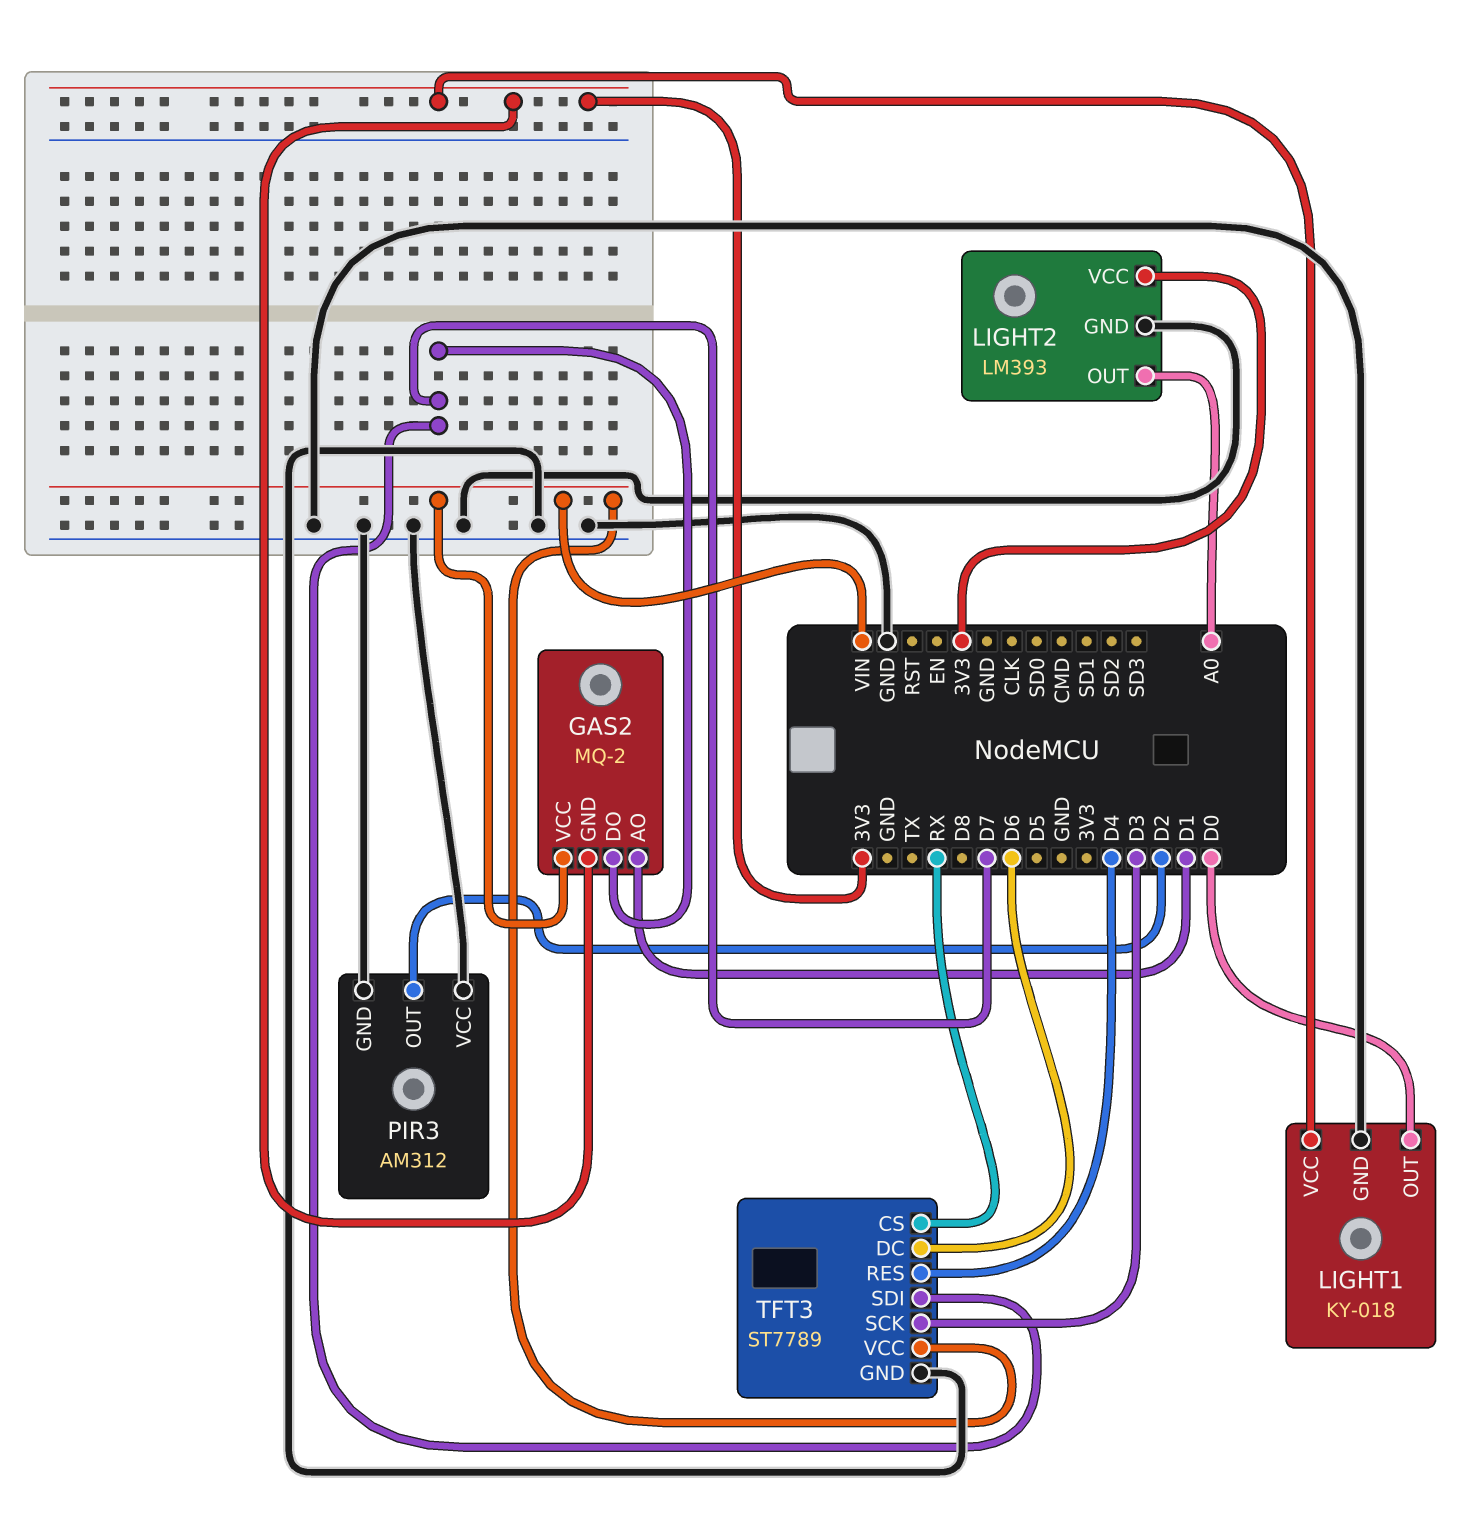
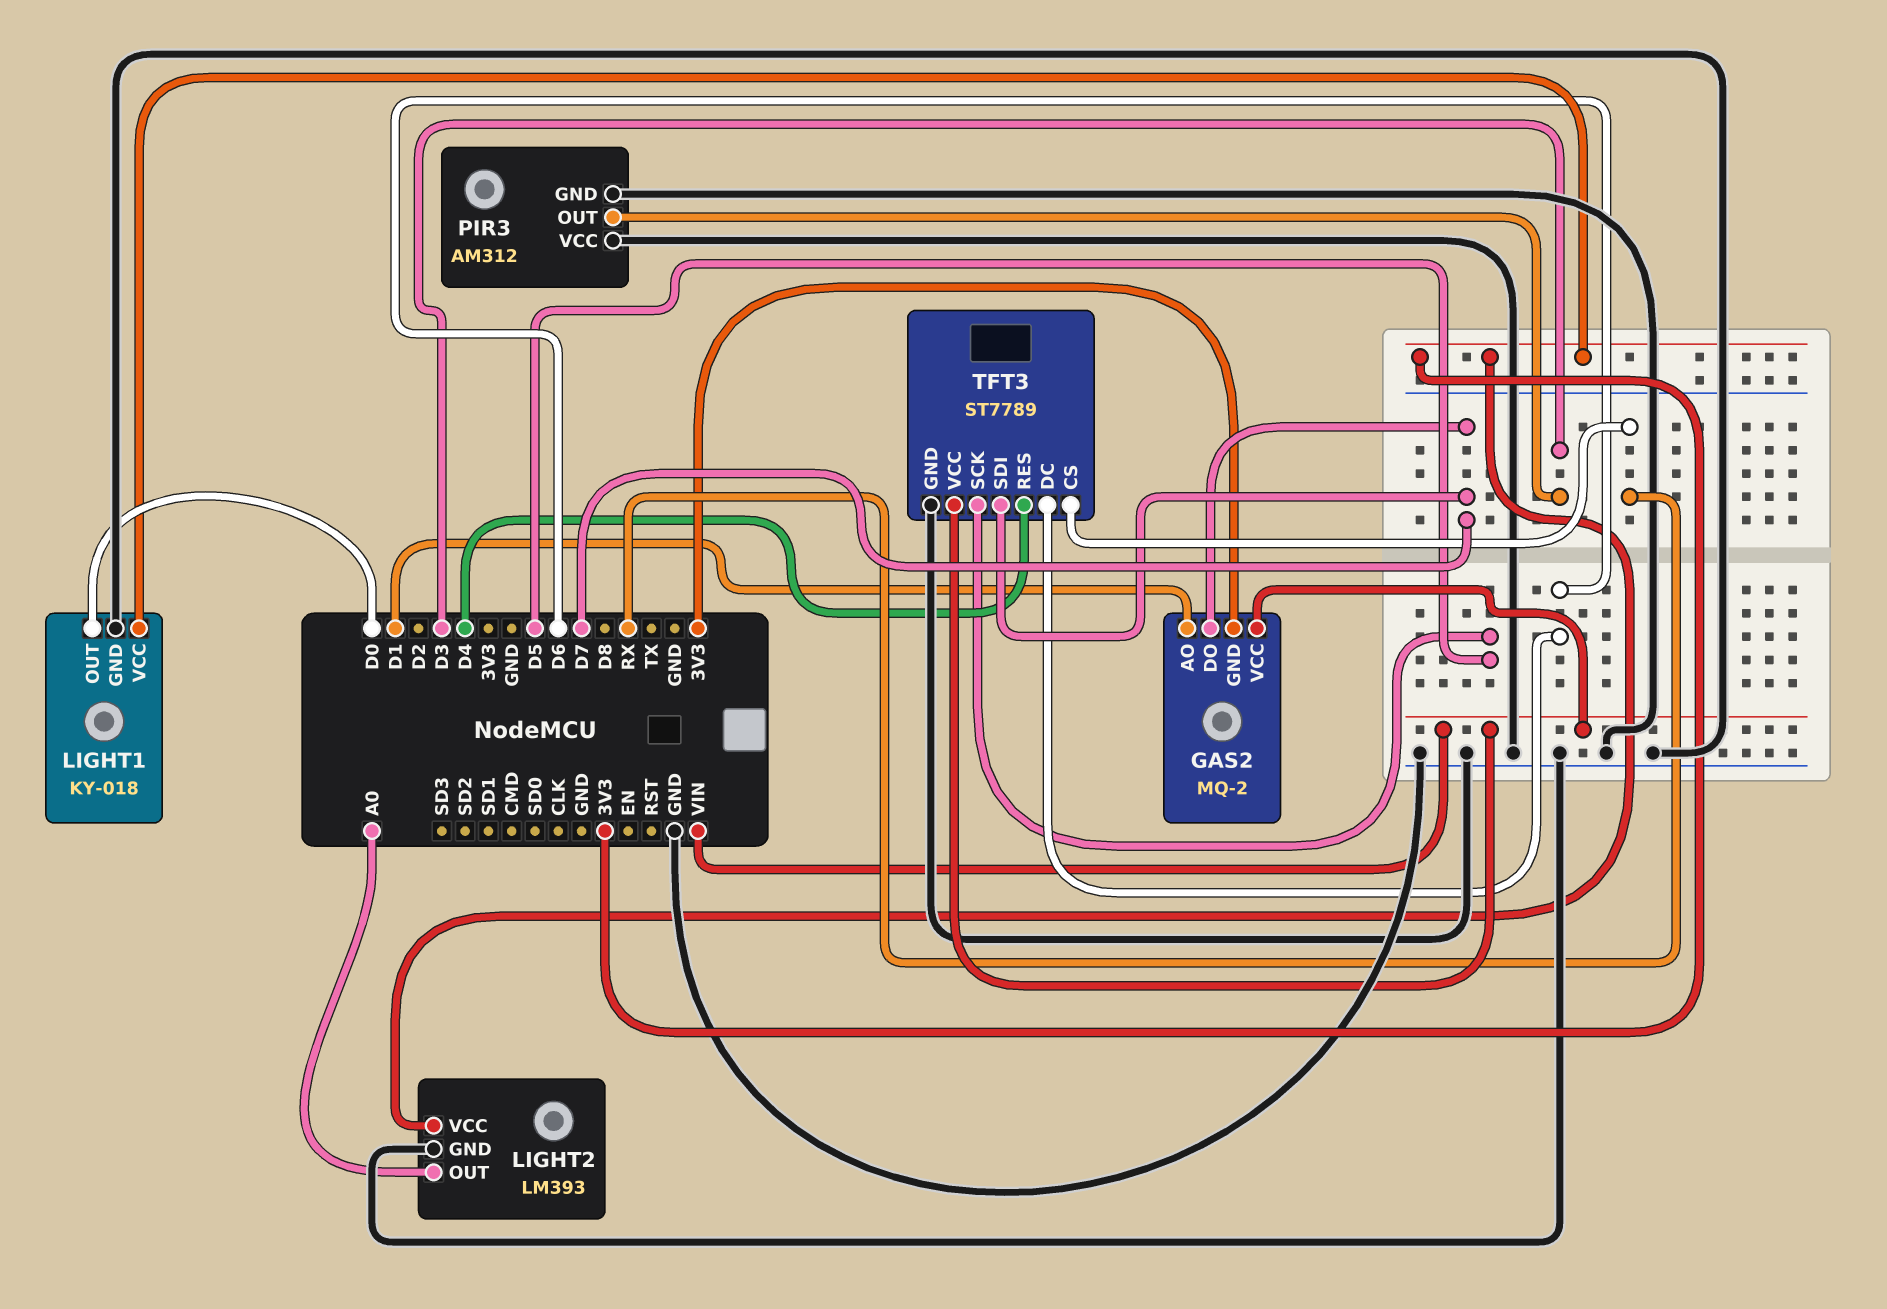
PIR3 pin OUT: D2 -> D3
TFT3 pin SCK: D3 -> D5

